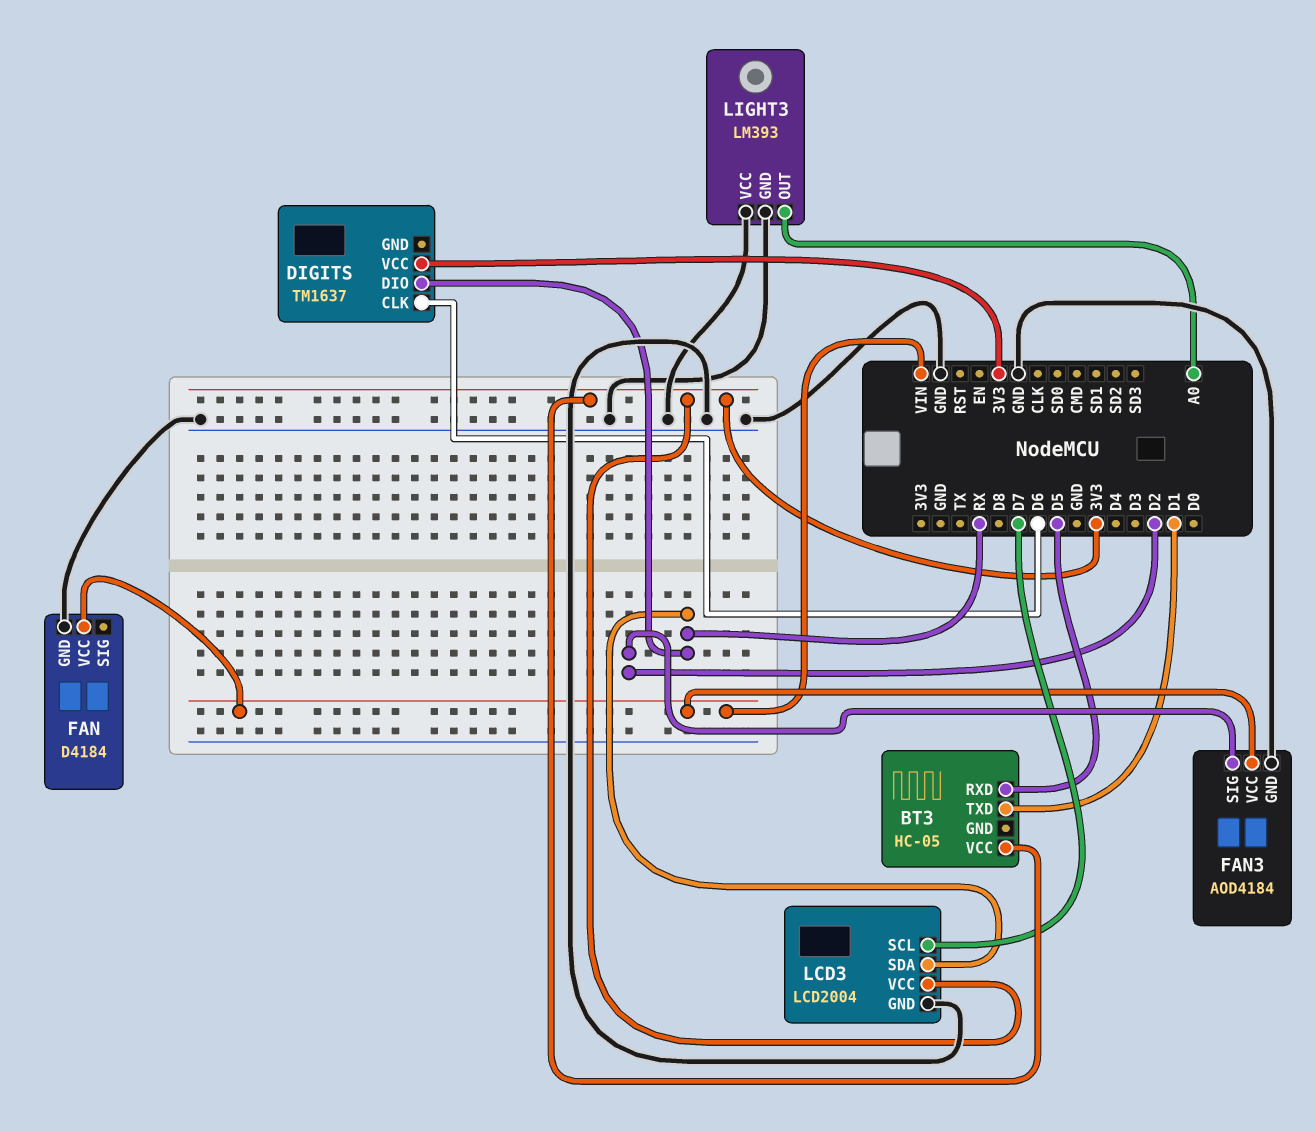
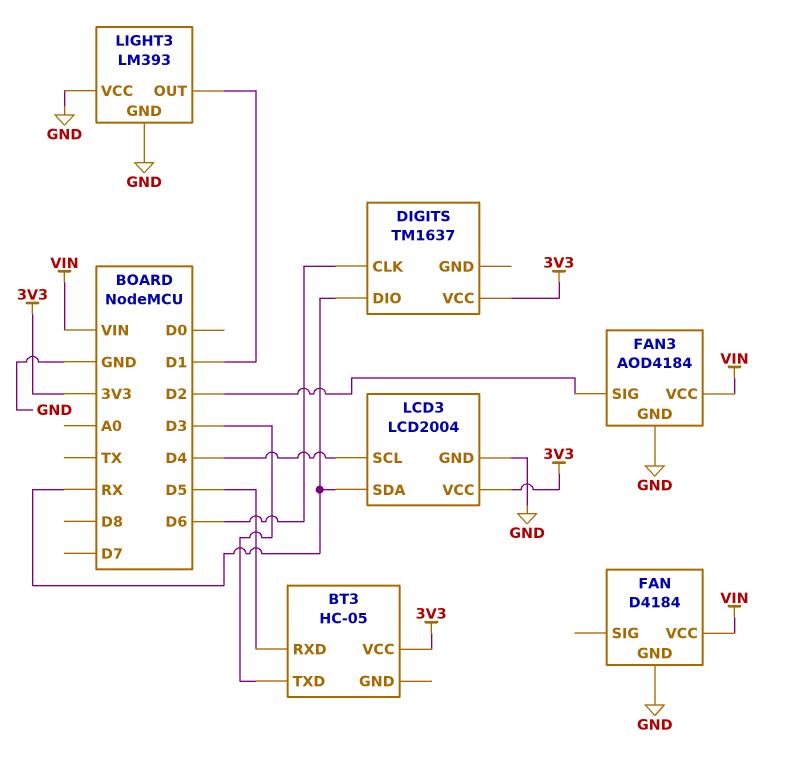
BT3 pin TXD: D1 -> D3
LCD3 pin SCL: D7 -> D4
LIGHT3 pin OUT: A0 -> D1

